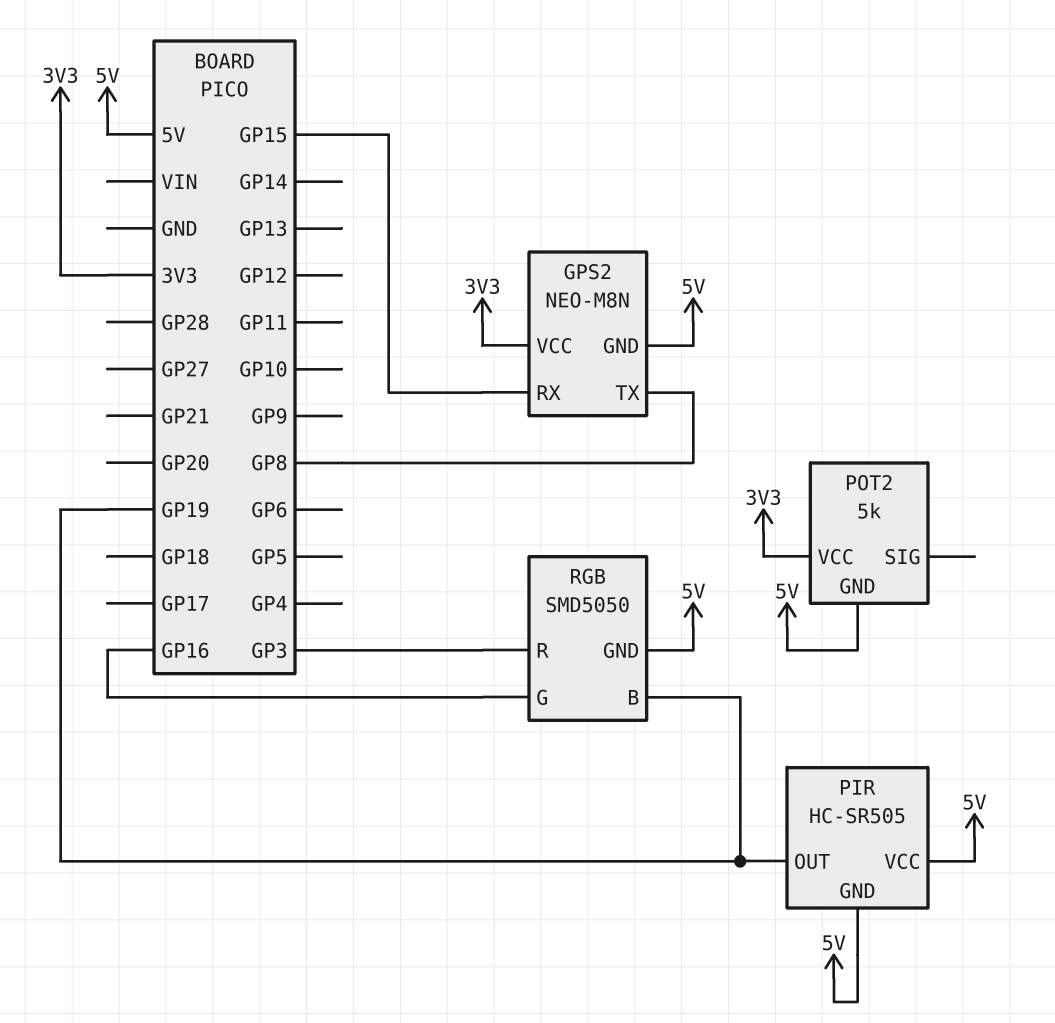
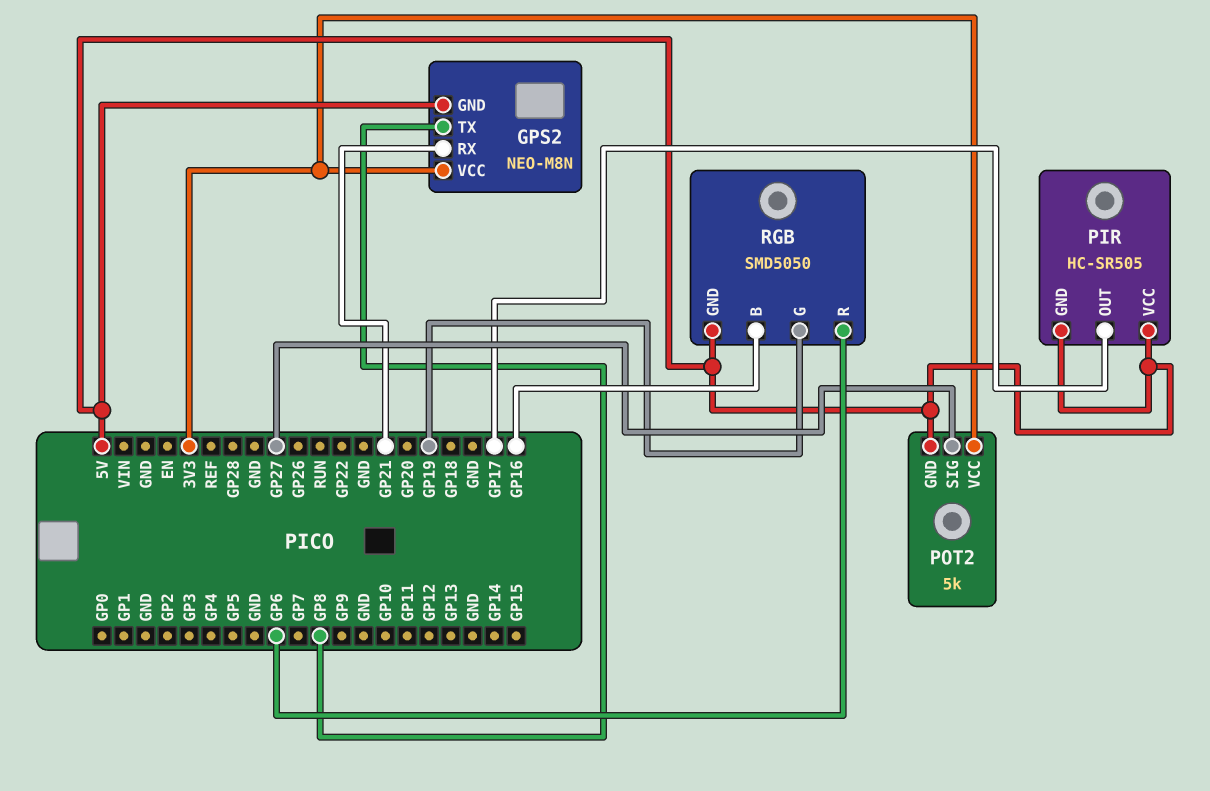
GPS2 pin RX: GP15 -> GP21
PIR pin OUT: GP19 -> GP17
POT2 pin SIG: none -> GP27
RGB pin B: GP19 -> GP16
RGB pin G: GP16 -> GP19
RGB pin R: GP3 -> GP6

